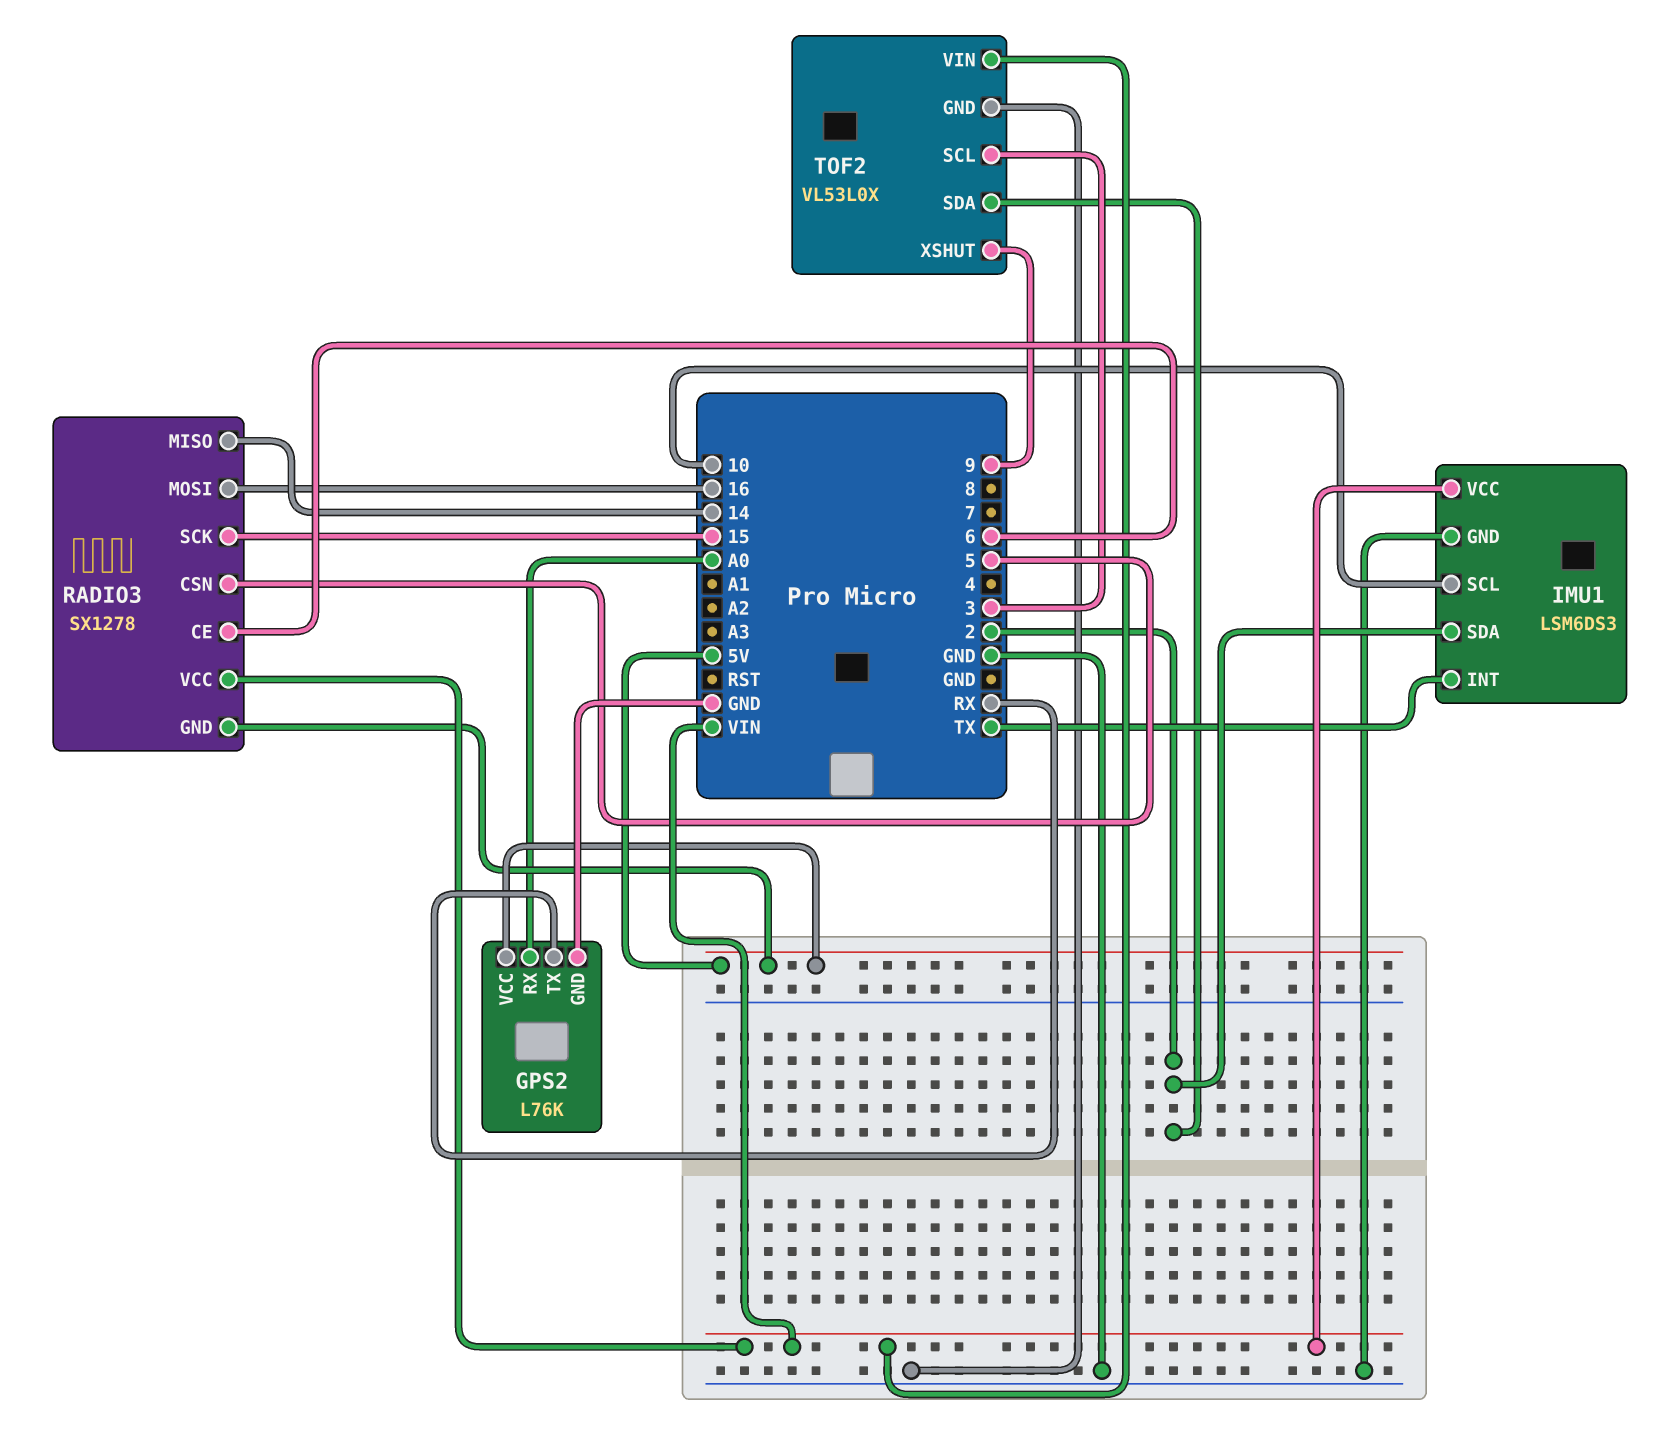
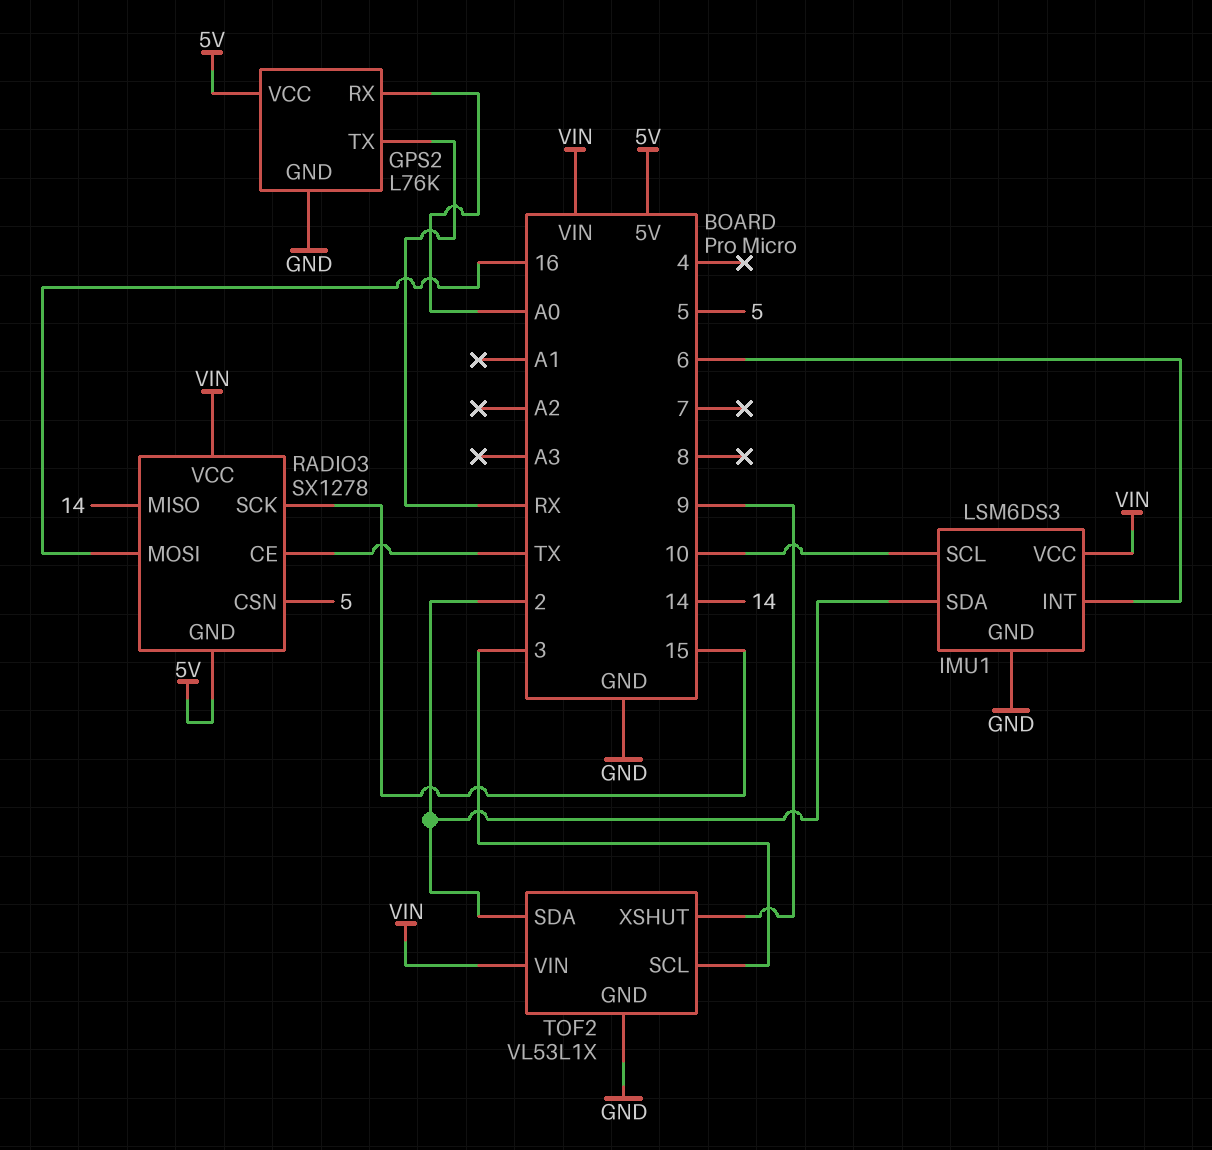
IMU1 pin INT: TX -> 6
RADIO3 pin CE: 6 -> TX
TOF2: VL53L0X -> VL53L1X

